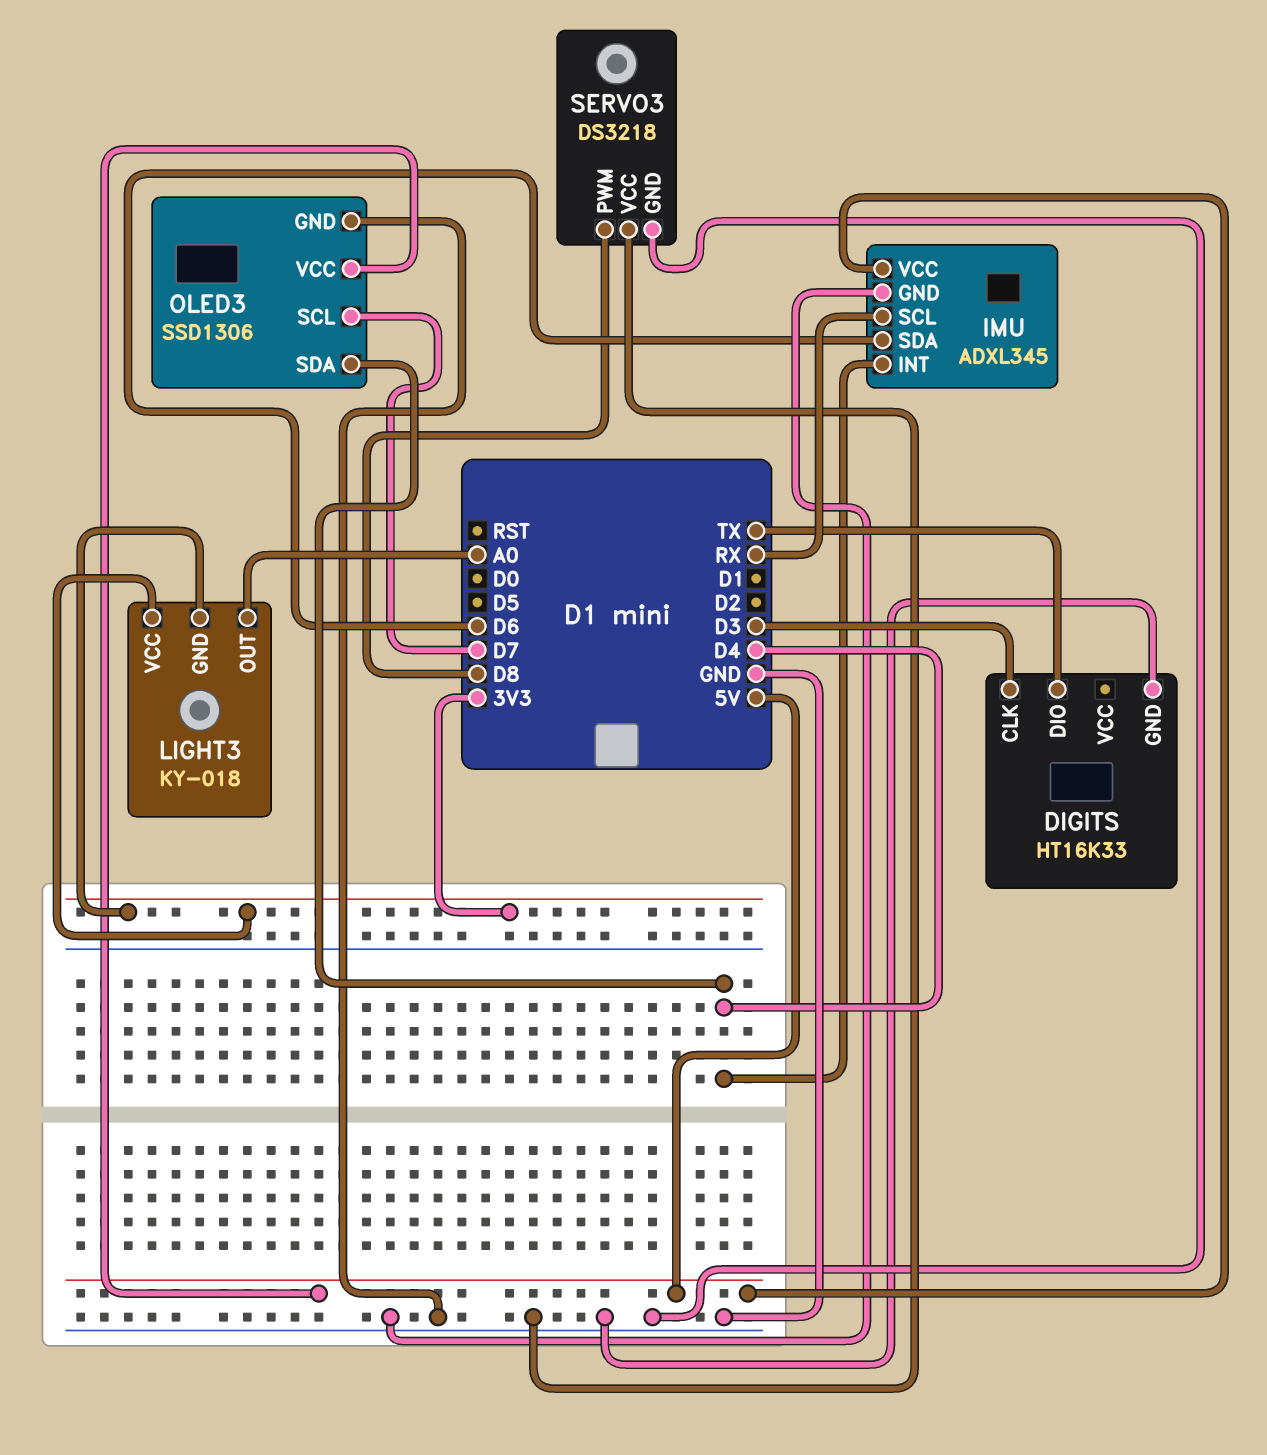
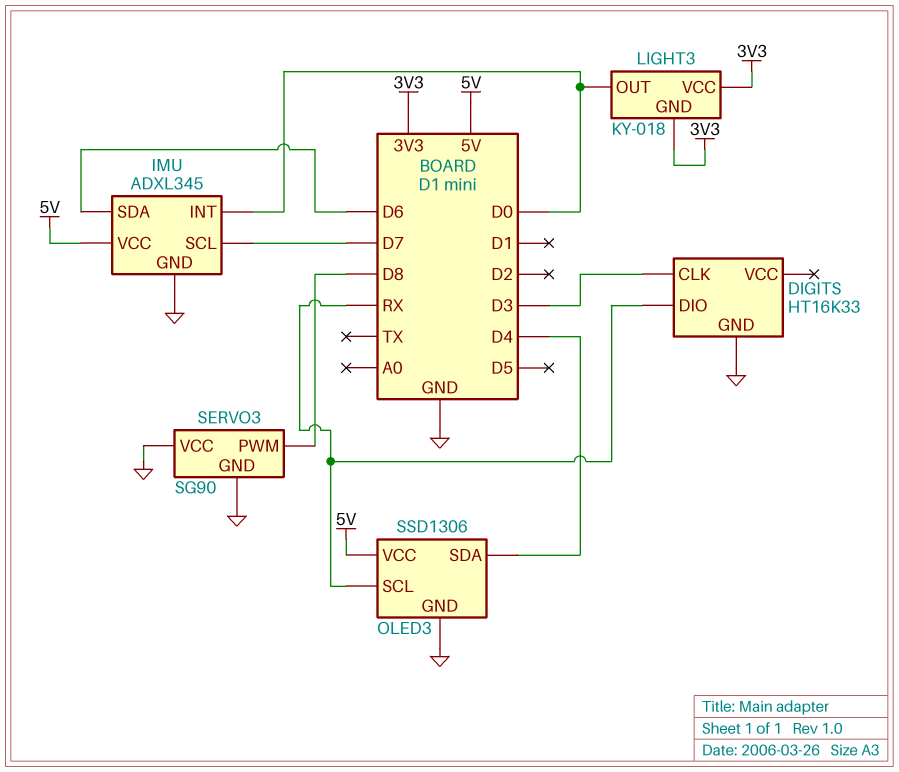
DIGITS pin DIO: TX -> RX
IMU pin INT: D4 -> D0
IMU pin SCL: RX -> D7
LIGHT3 pin OUT: A0 -> D0
OLED3 pin SCL: D7 -> RX
SERVO3: DS3218 -> SG90

